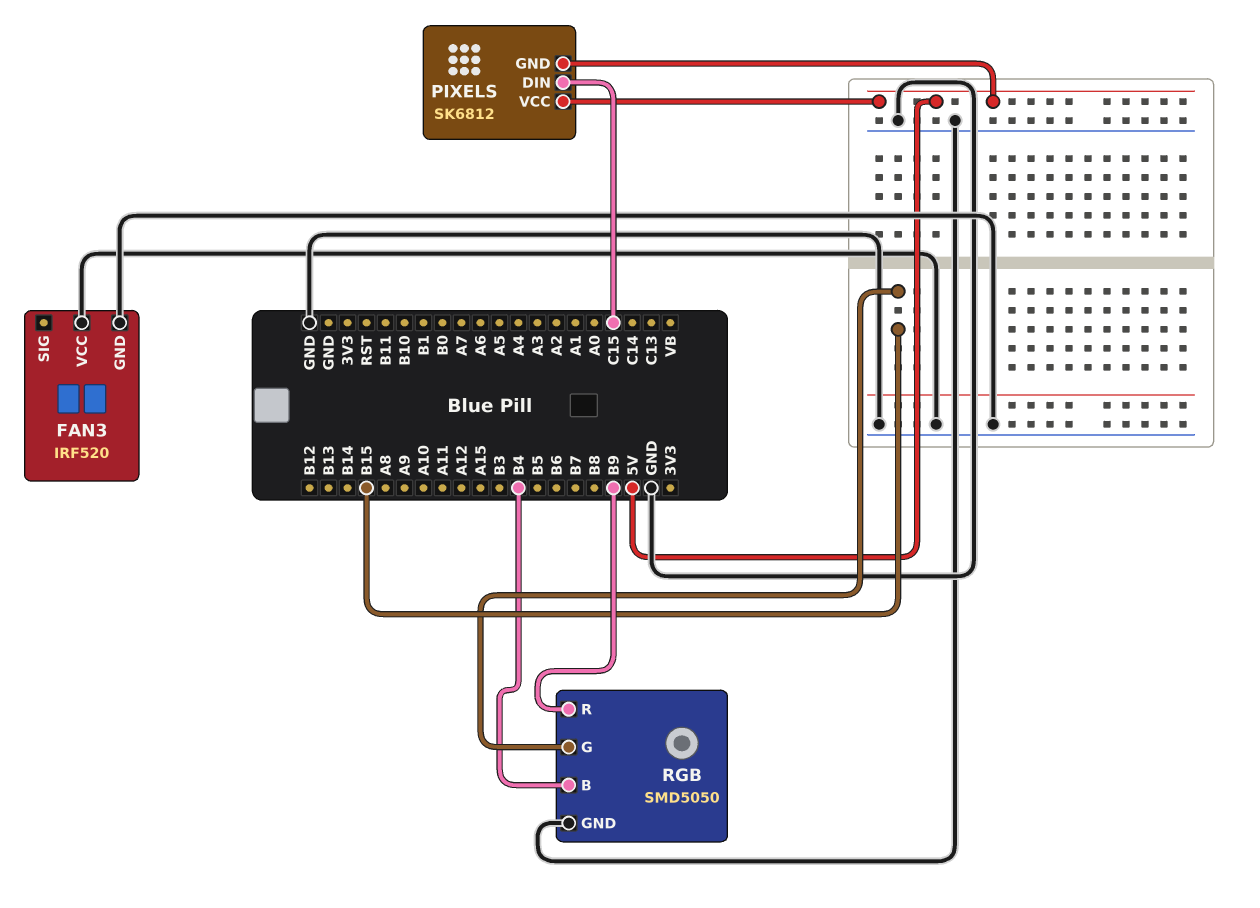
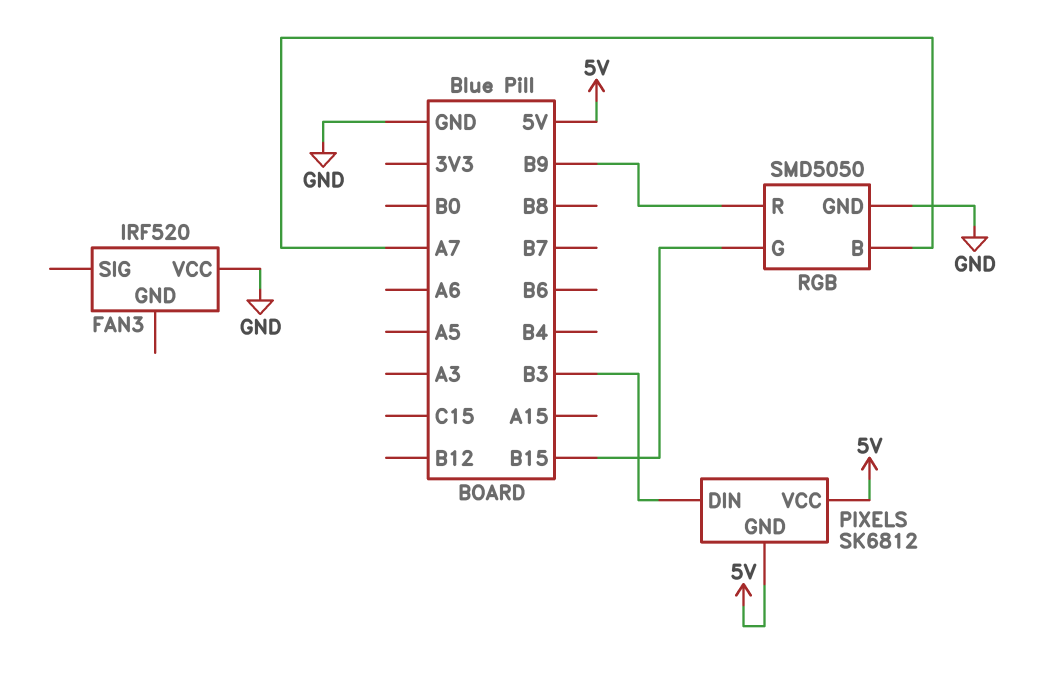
FAN3 pin GND: GND -> none
PIXELS pin DIN: C15 -> B3
RGB pin B: B4 -> A7

